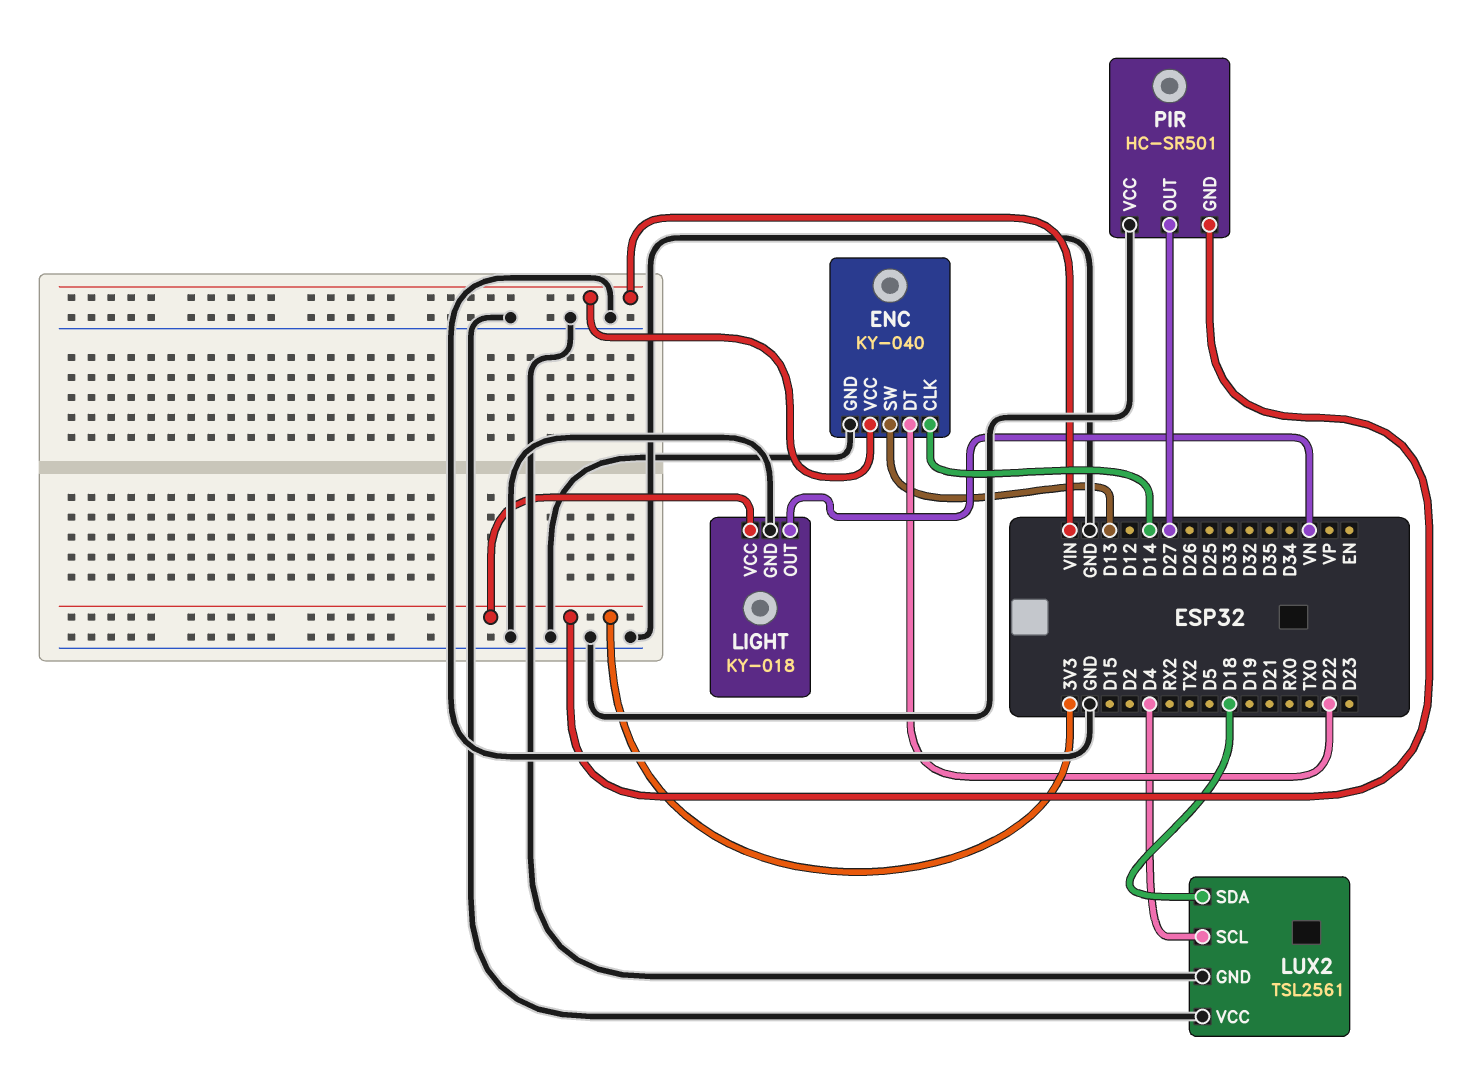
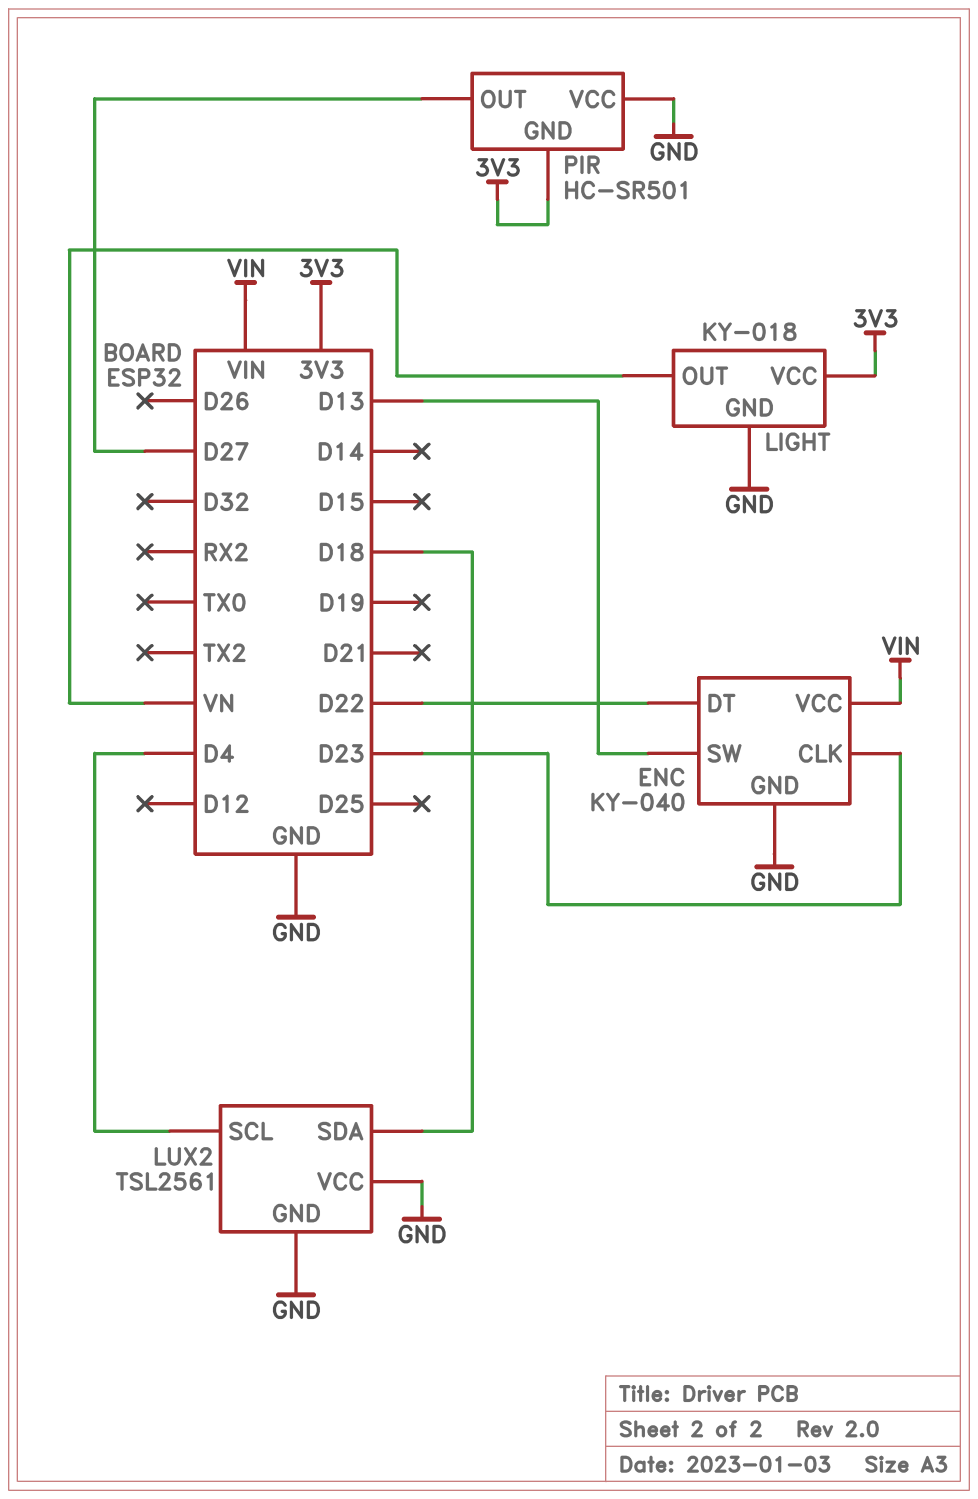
ENC pin CLK: D14 -> D23

